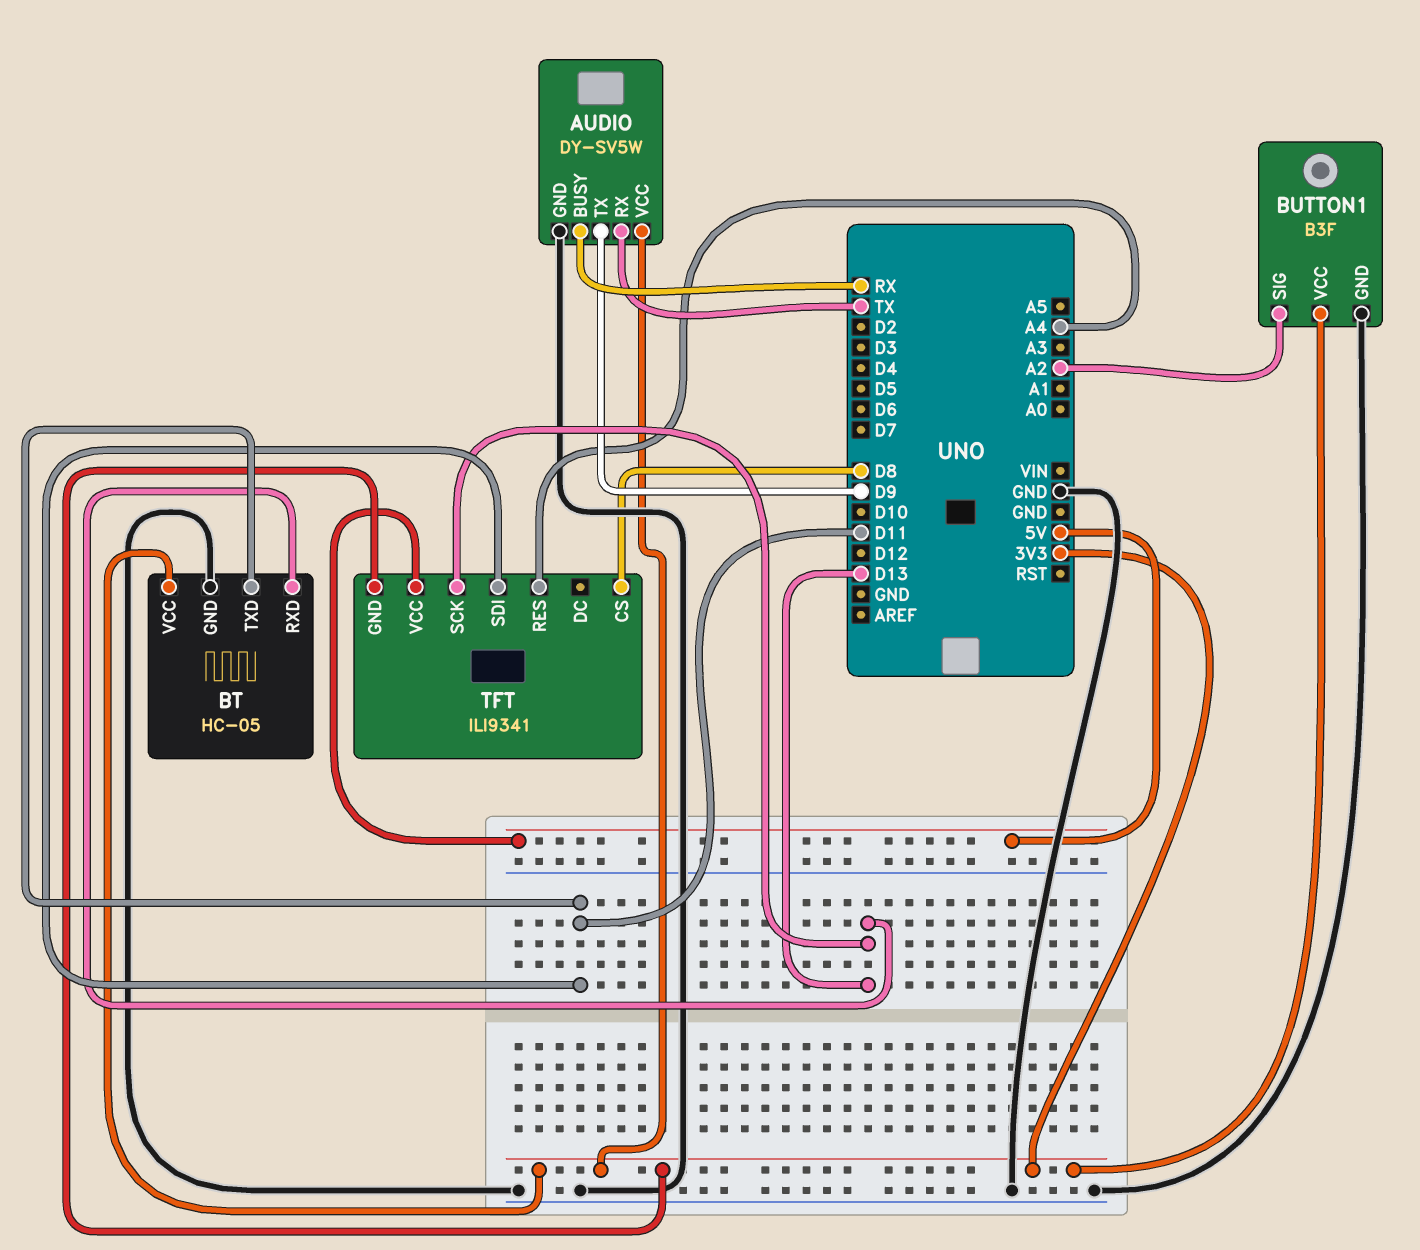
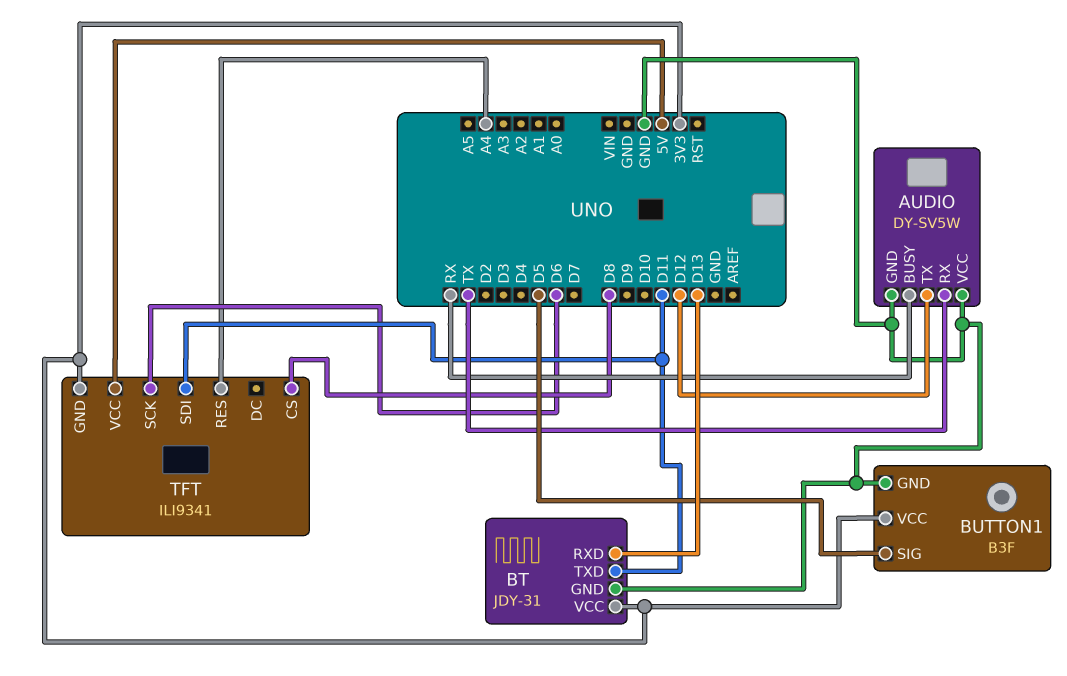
AUDIO pin TX: D9 -> D12
AUDIO pin VCC: 3V3 -> GND
BT: HC-05 -> JDY-31
BUTTON1 pin SIG: A2 -> D5
TFT pin SCK: D13 -> D6

